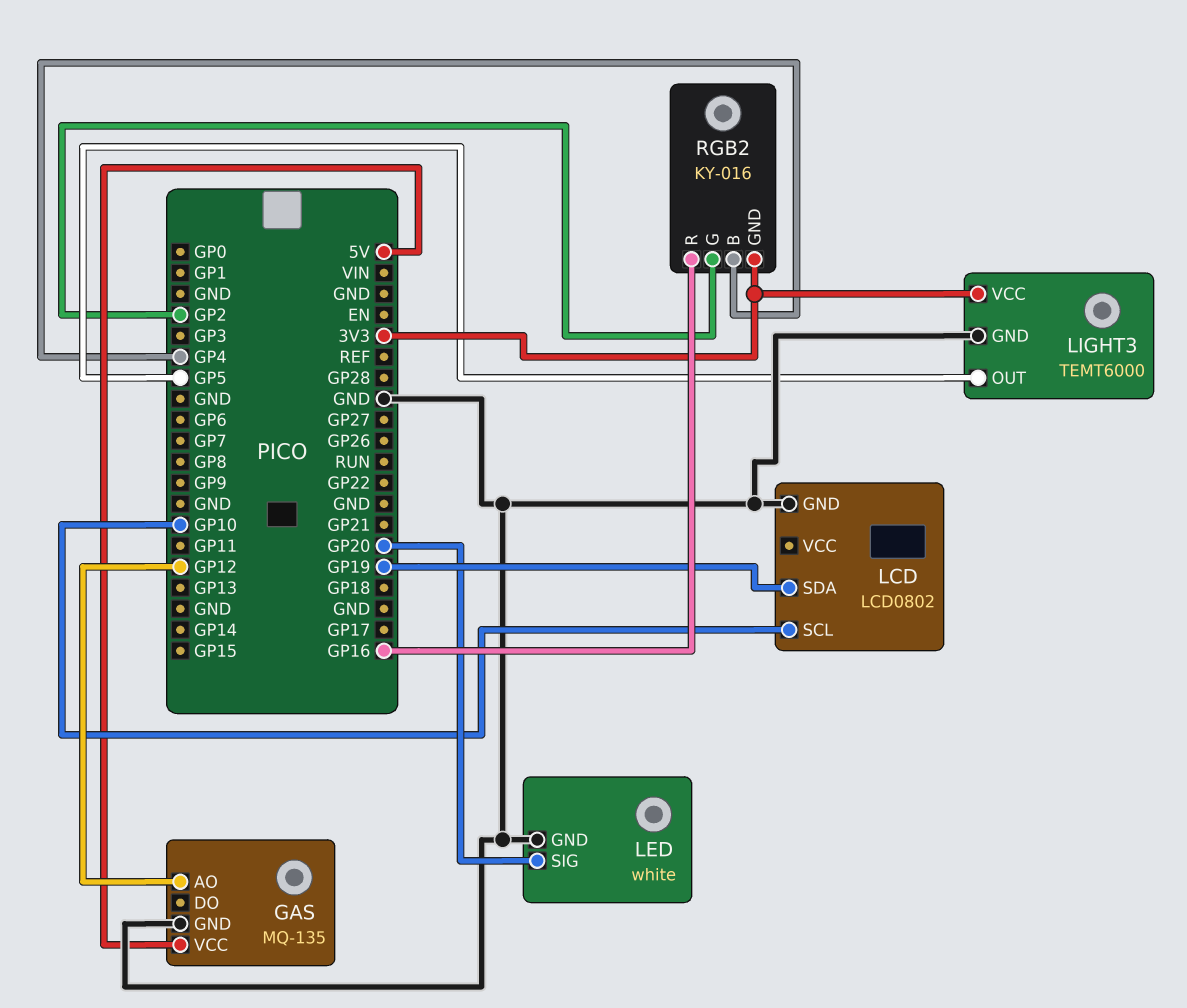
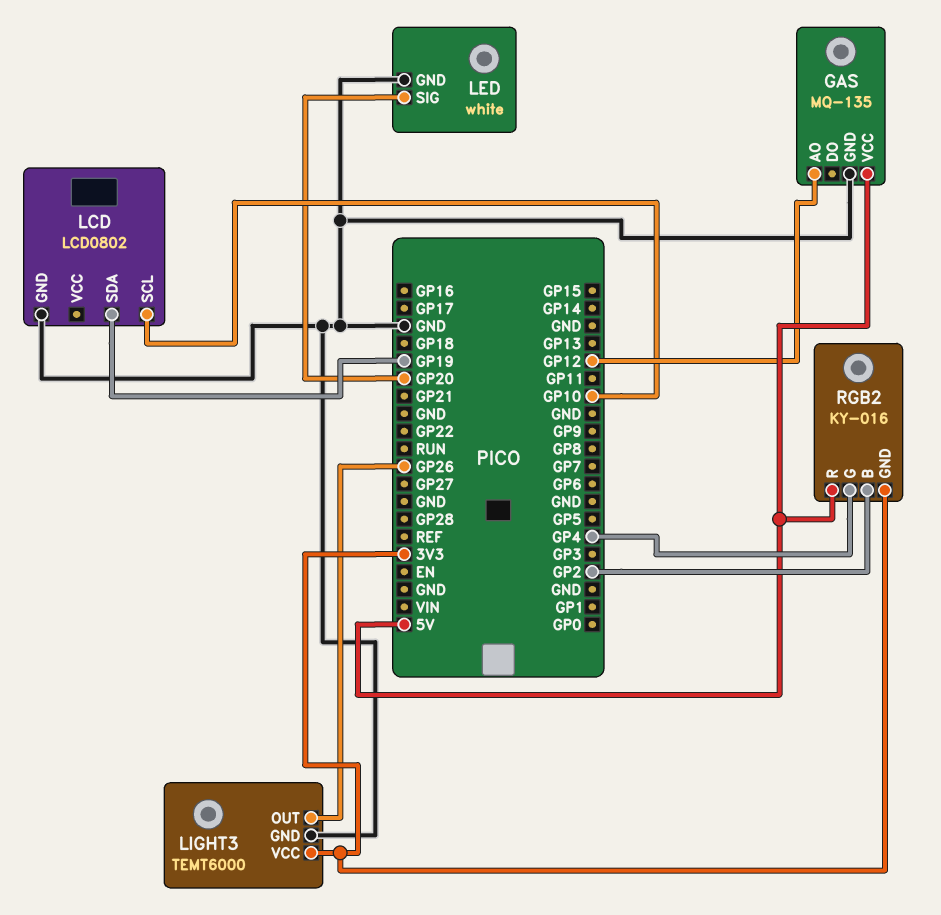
LIGHT3 pin OUT: GP5 -> GP26
RGB2 pin B: GP4 -> GP2
RGB2 pin G: GP2 -> GP4
RGB2 pin R: GP16 -> 5V

